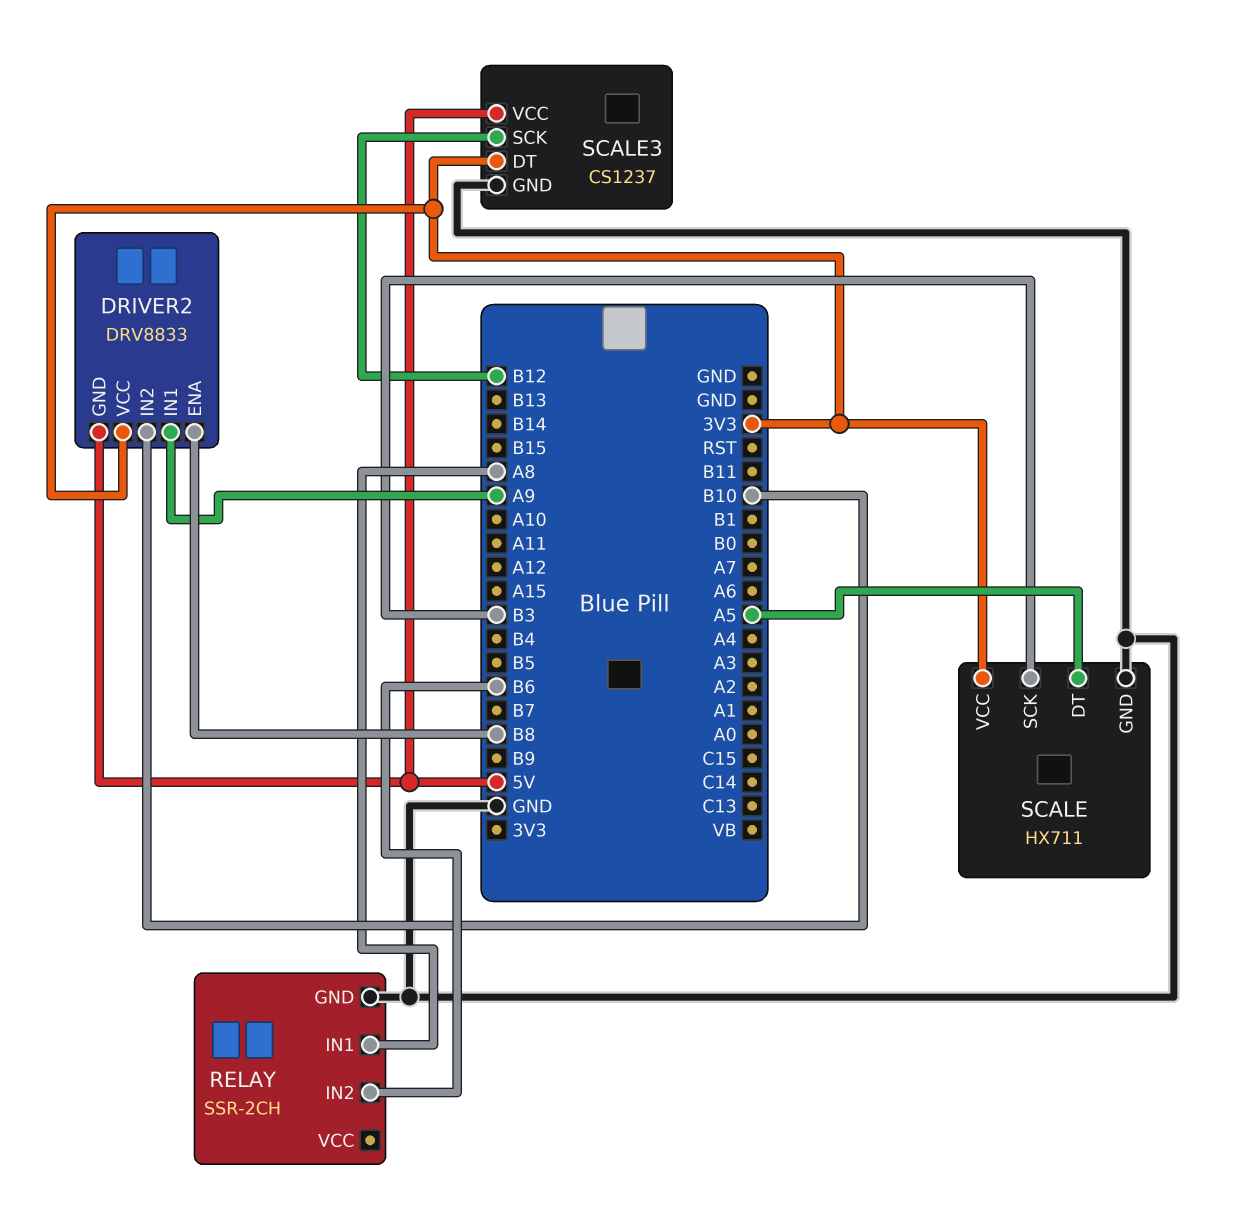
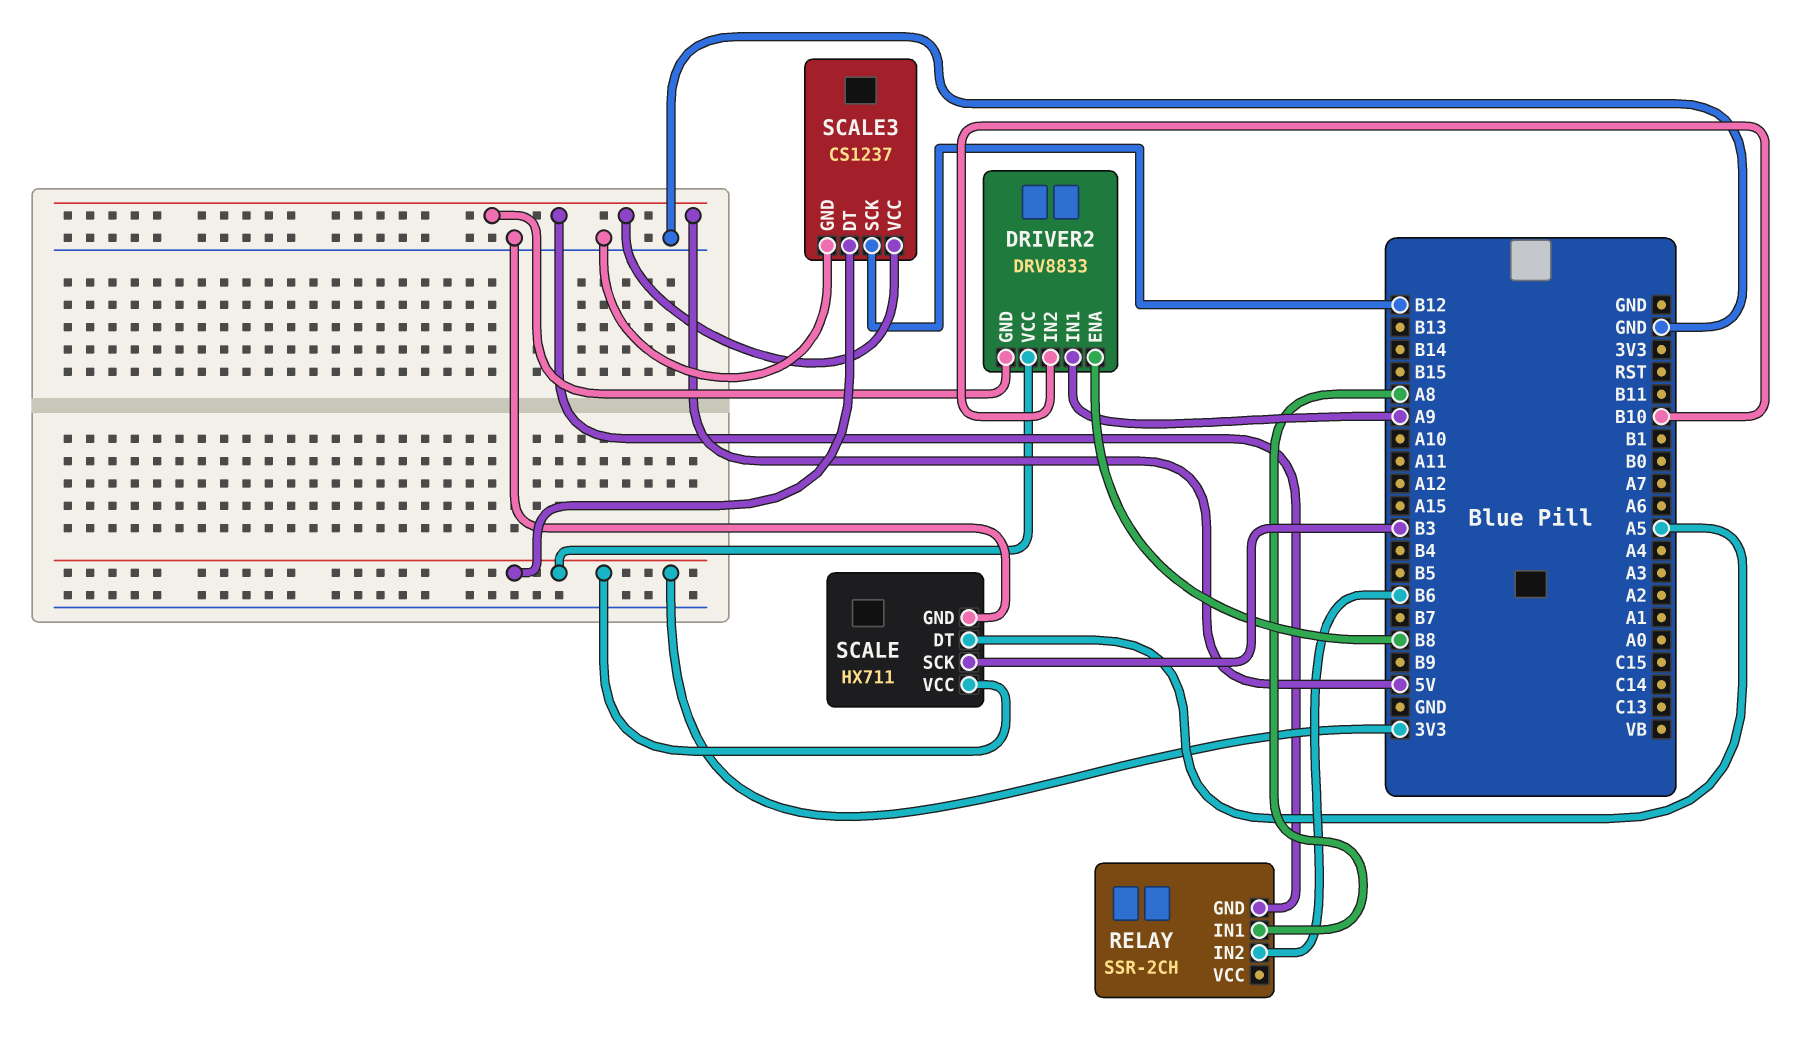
RELAY pin GND: GND -> 5V

